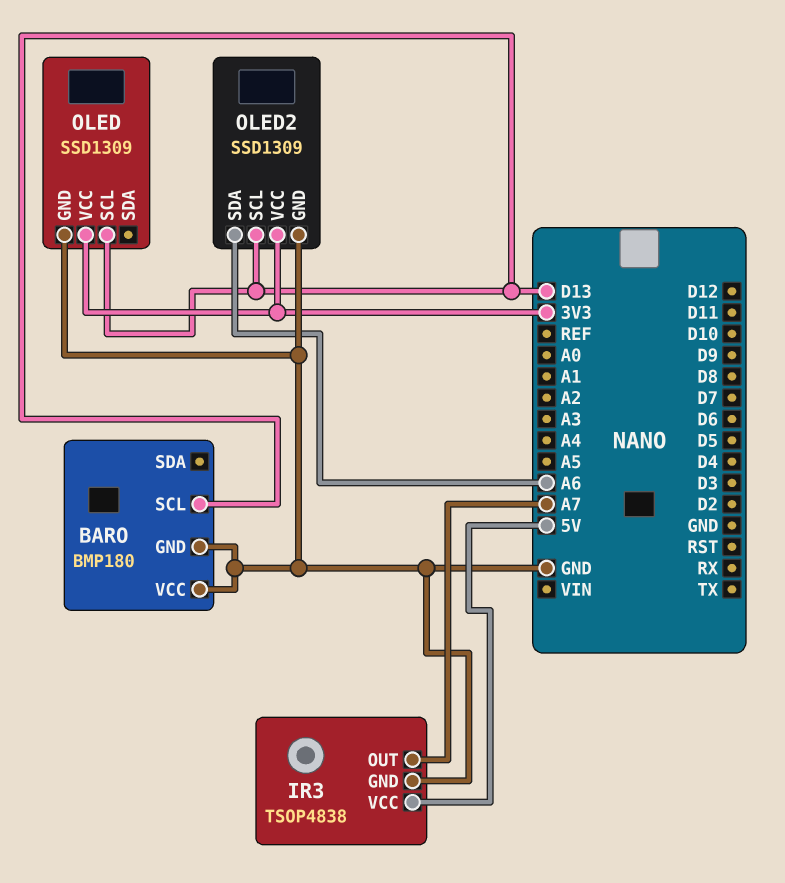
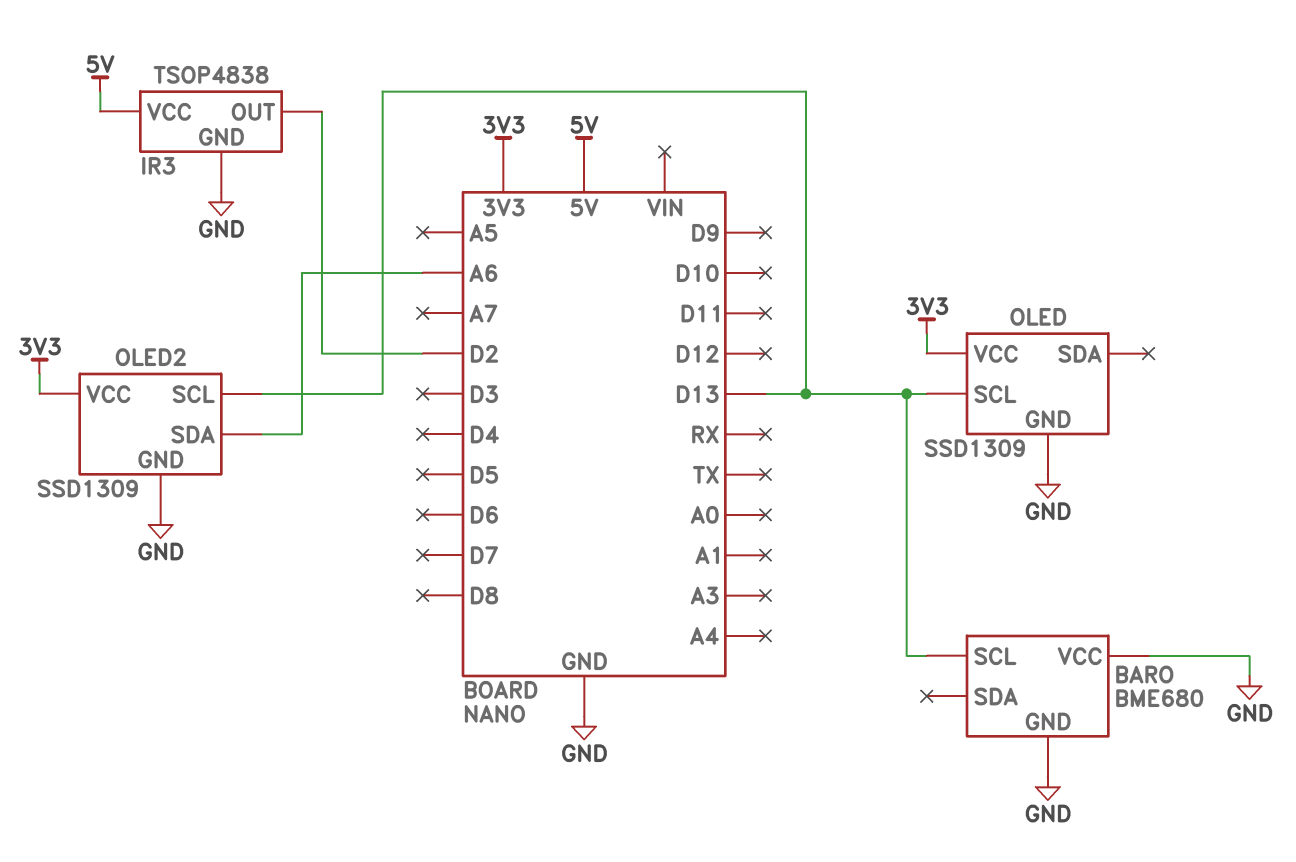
BARO: BMP180 -> BME680
IR3 pin OUT: A7 -> D2

